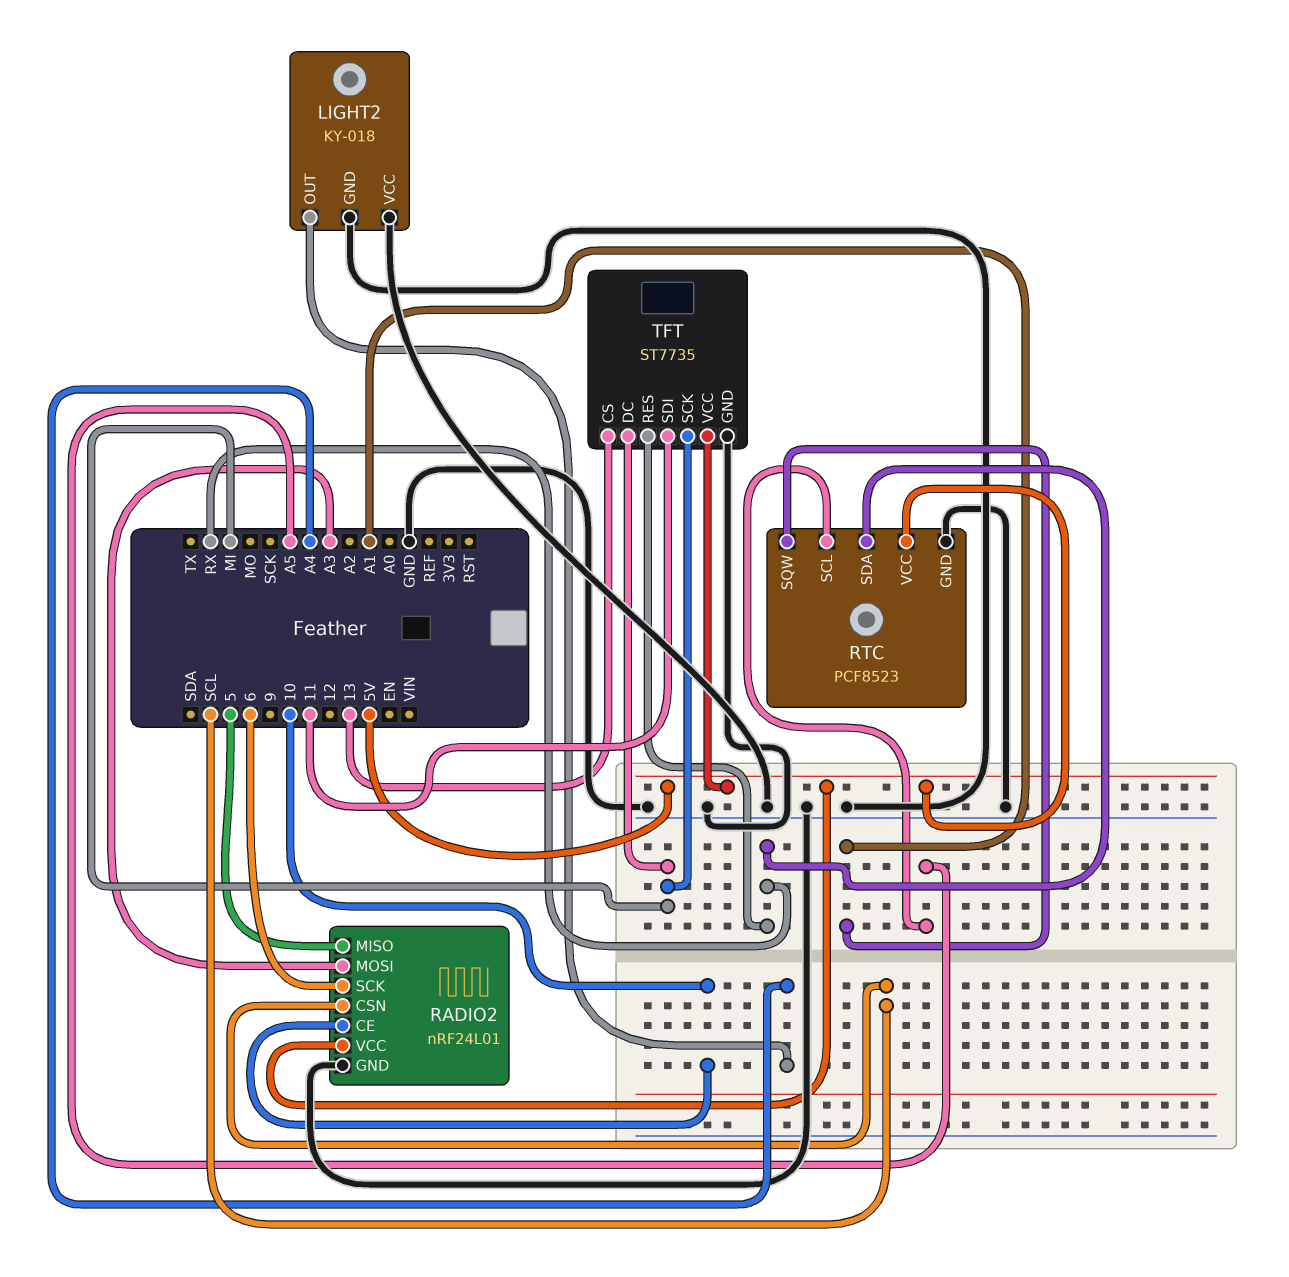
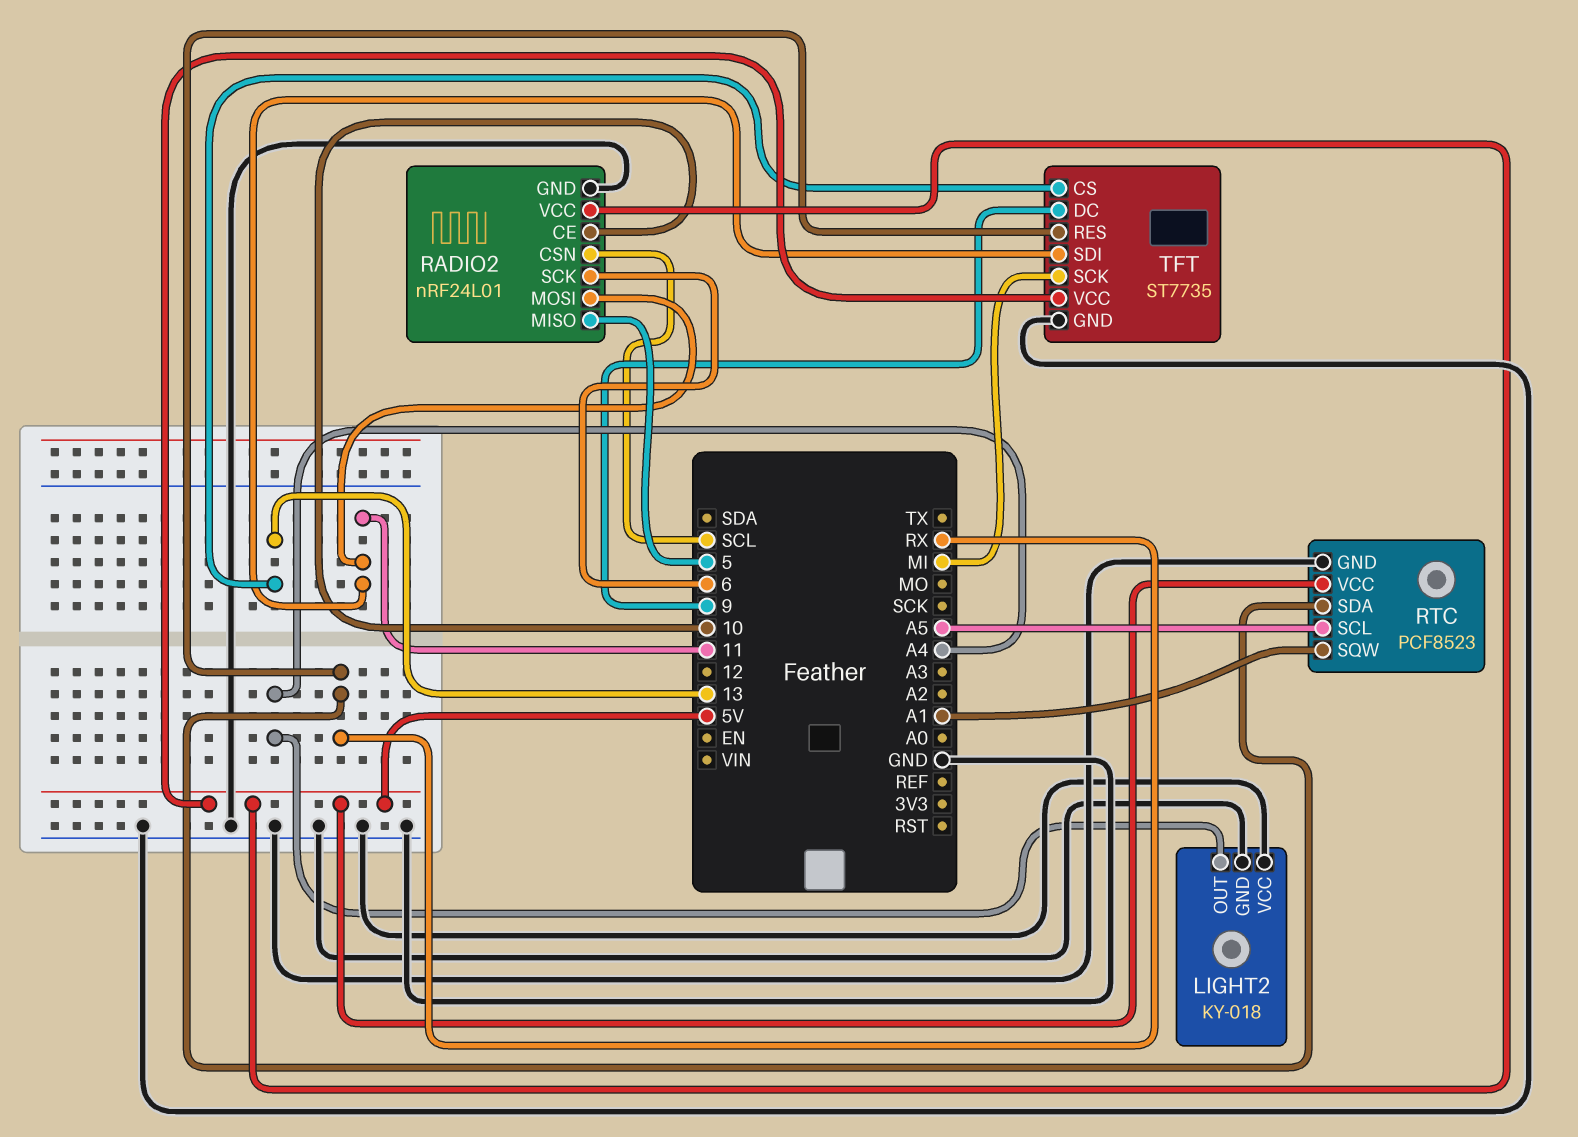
RADIO2 pin MOSI: A3 -> 11
TFT pin DC: MI -> 9

